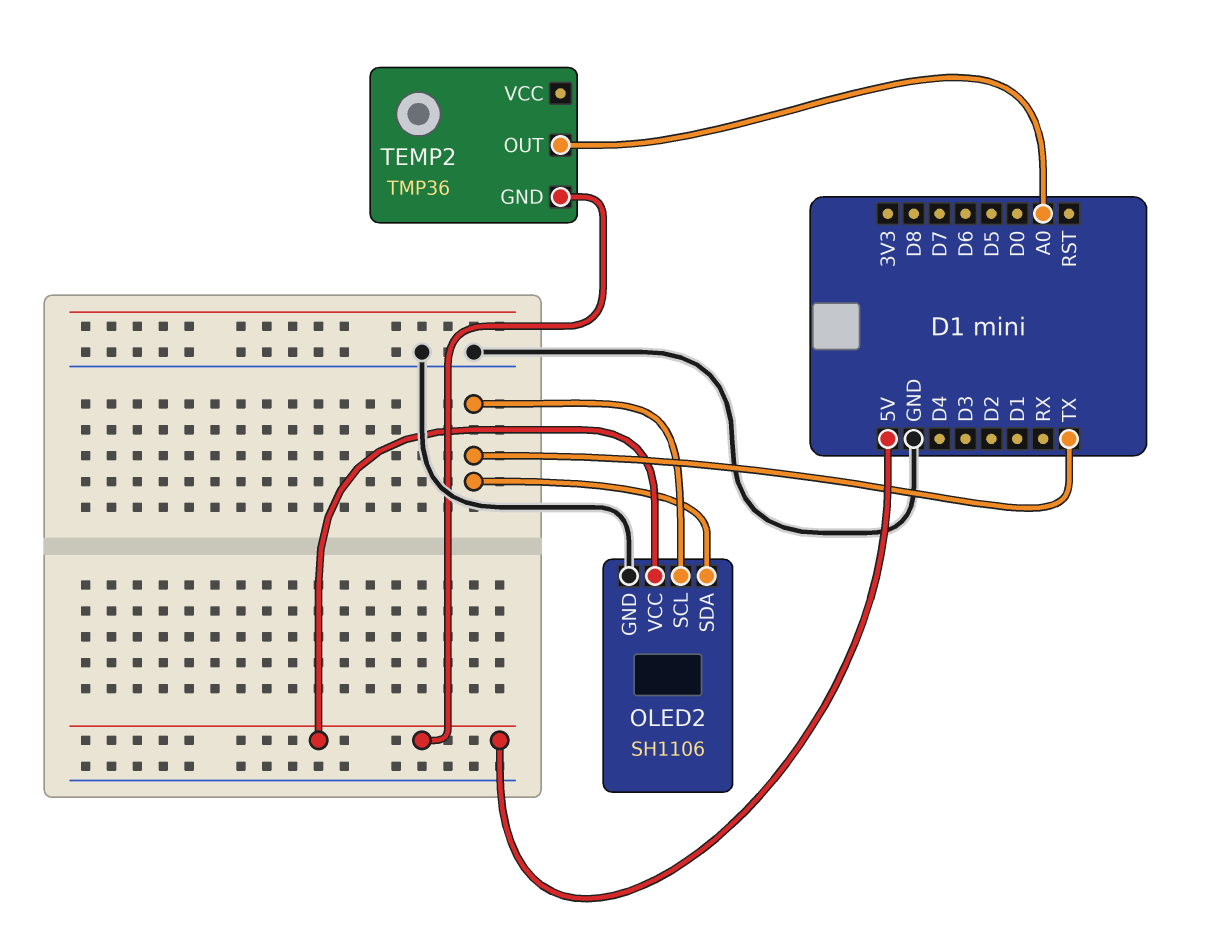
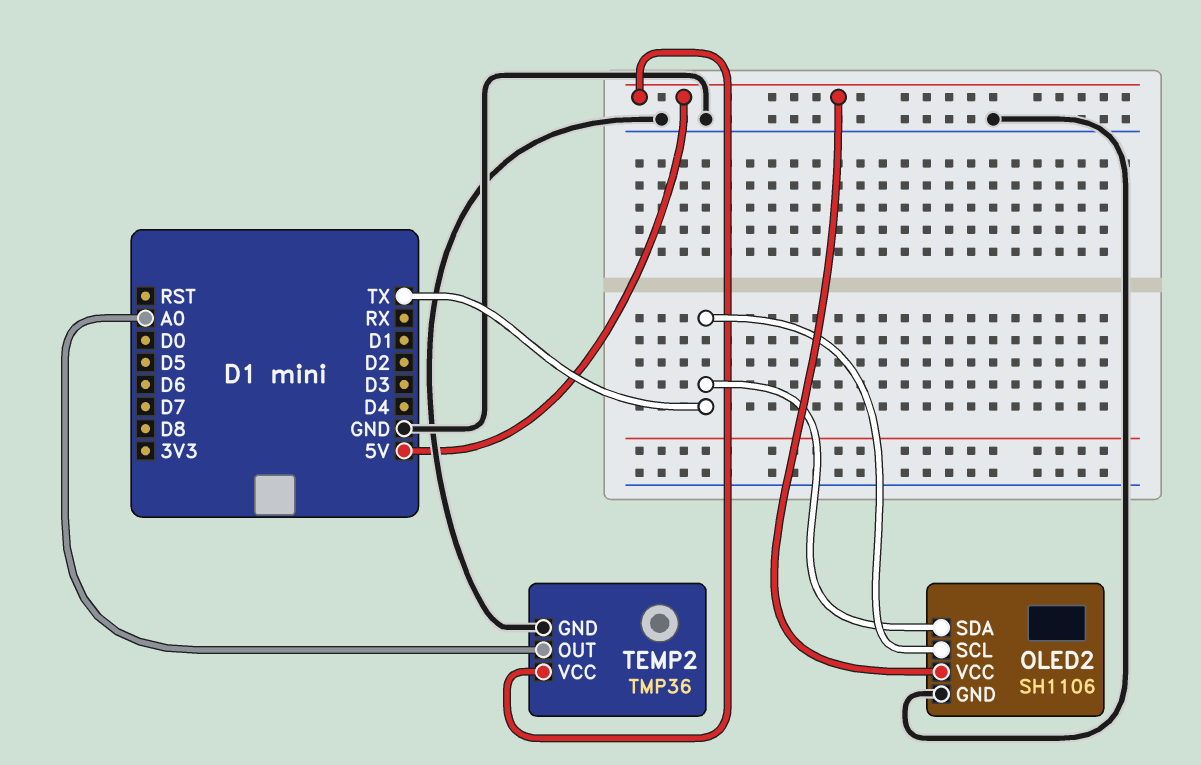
TEMP2 pin GND: 5V -> GND
TEMP2 pin VCC: none -> 5V

